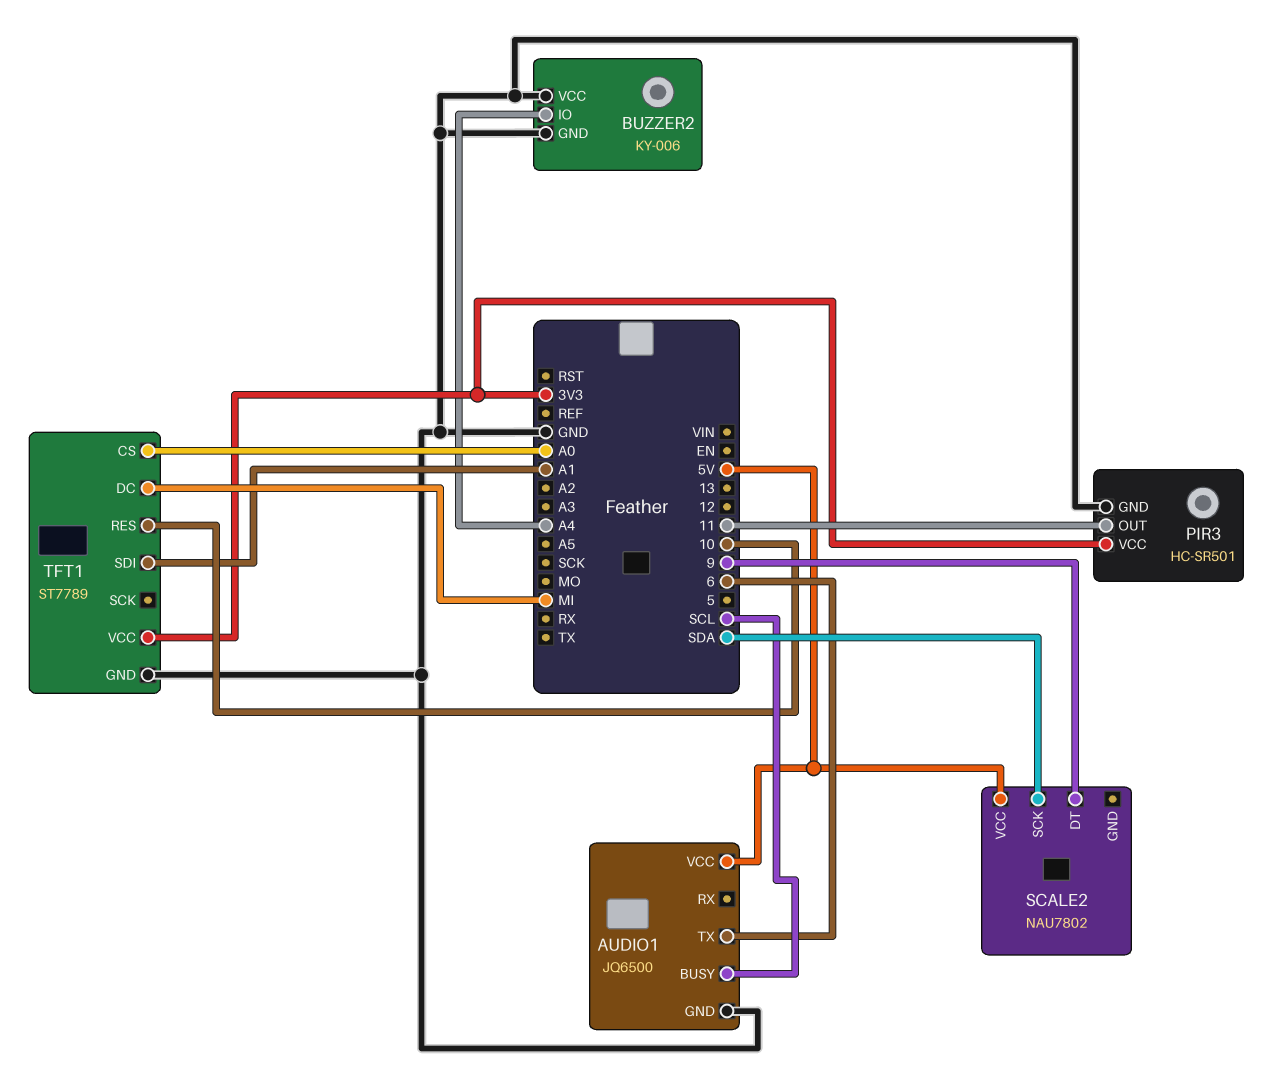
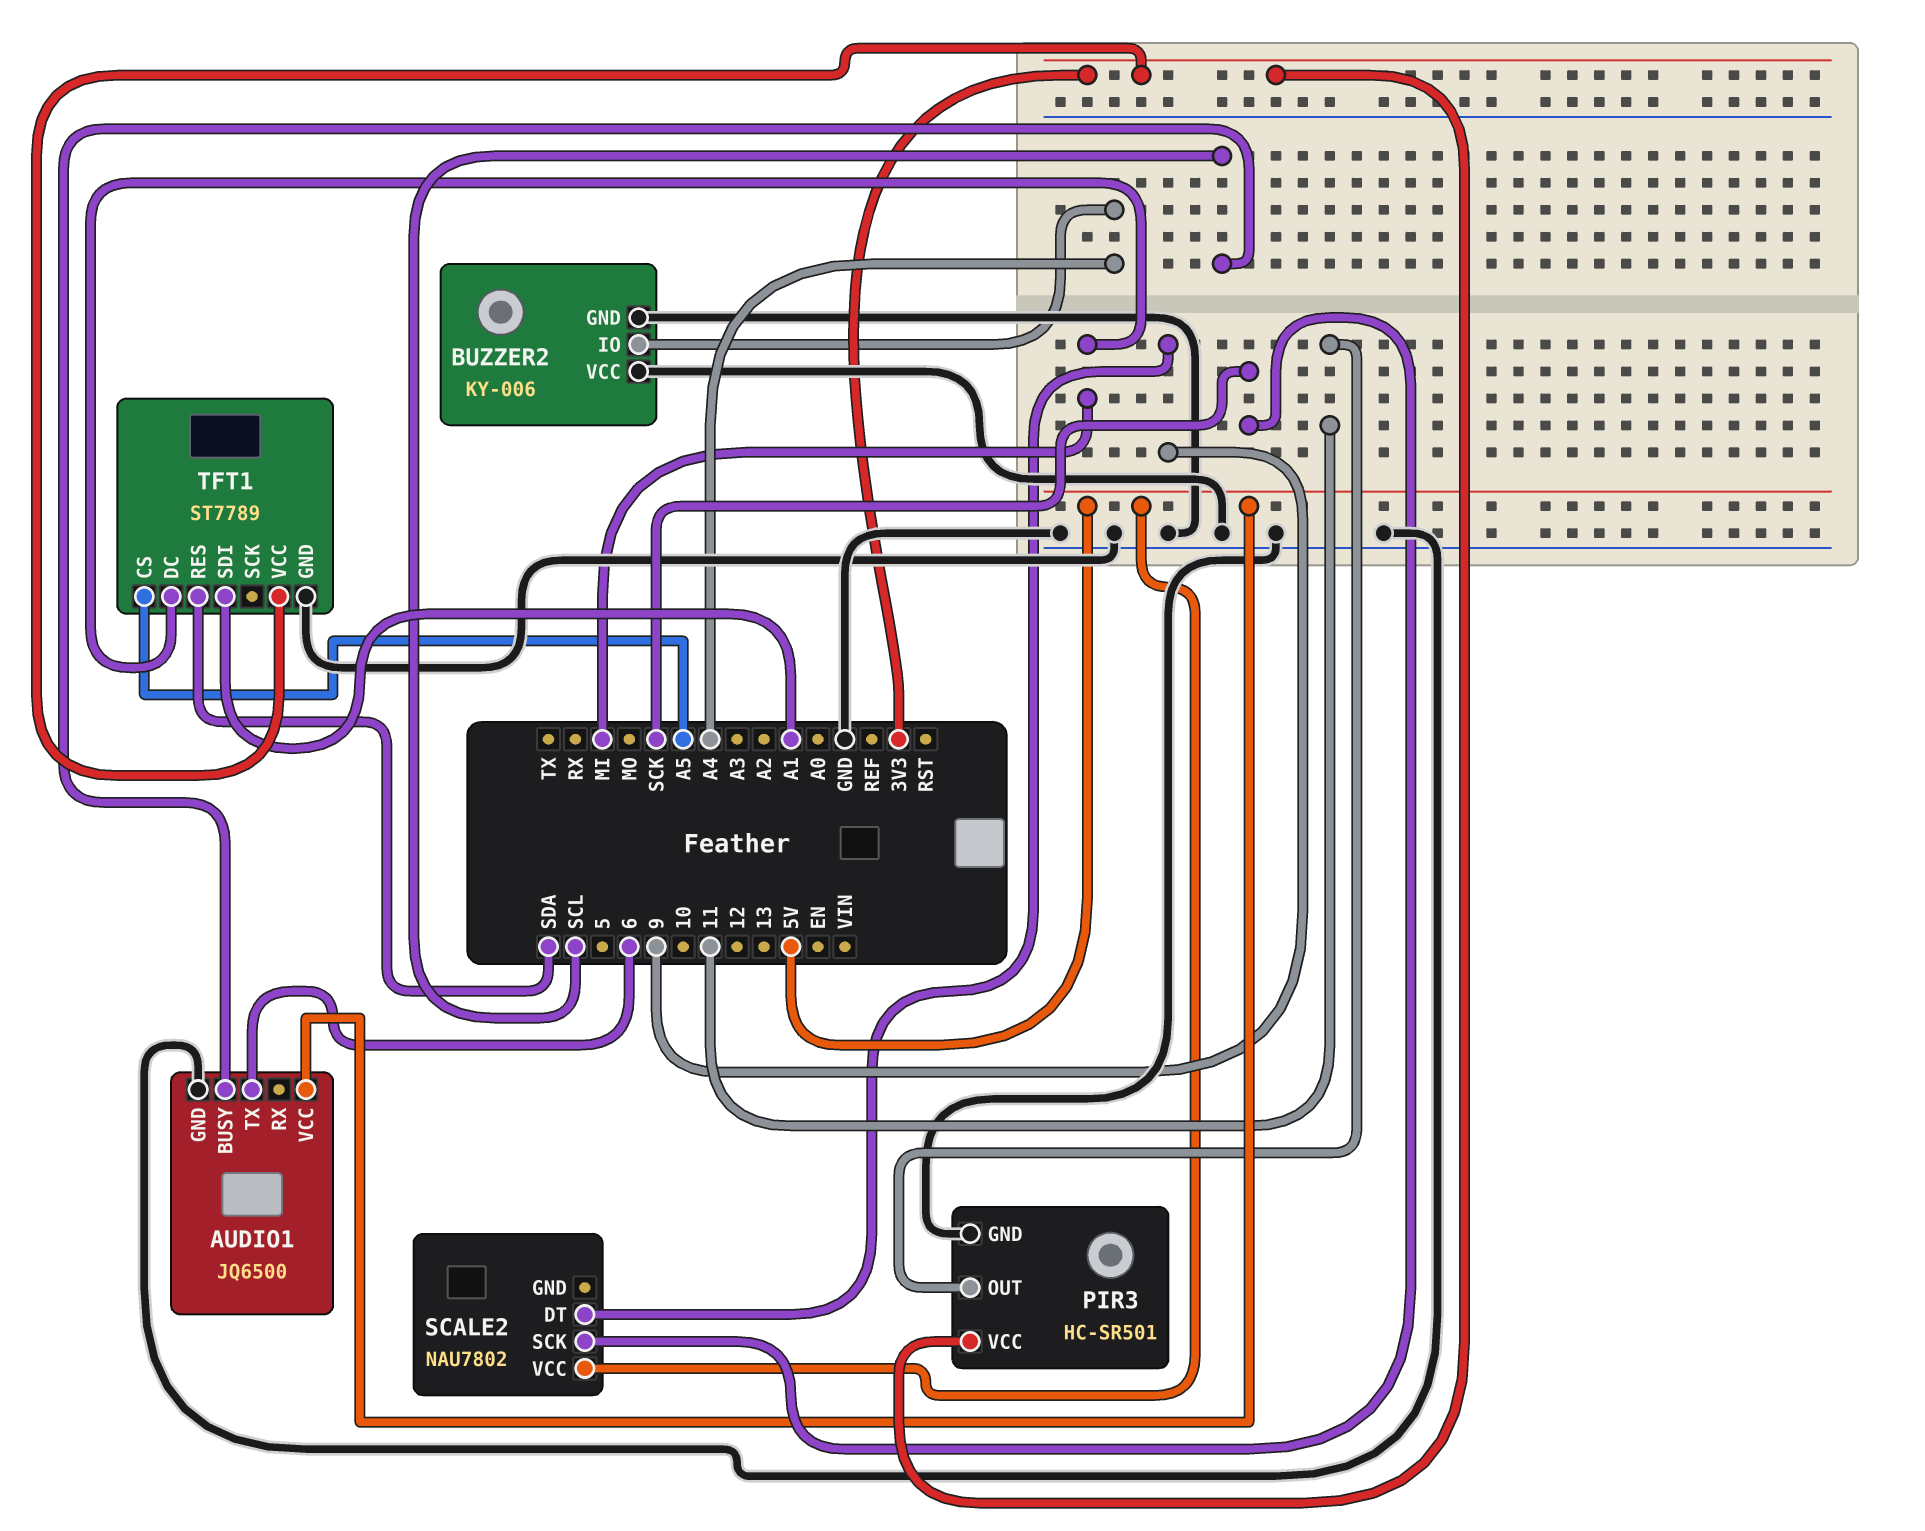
SCALE2 pin SCK: SDA -> SCK
TFT1 pin CS: A0 -> A5
TFT1 pin RES: 10 -> SDA

